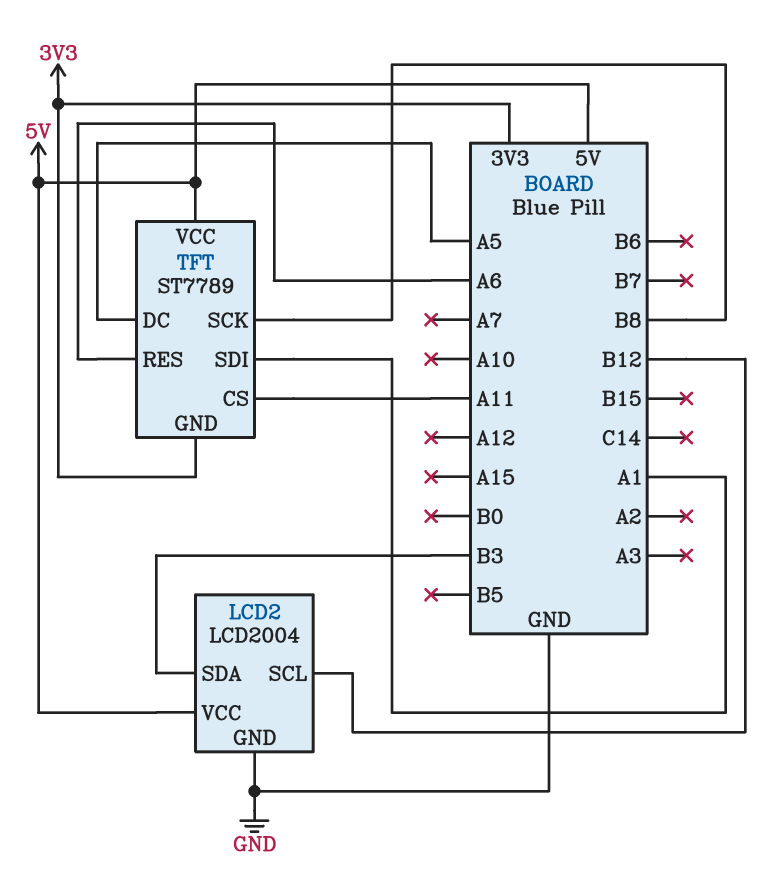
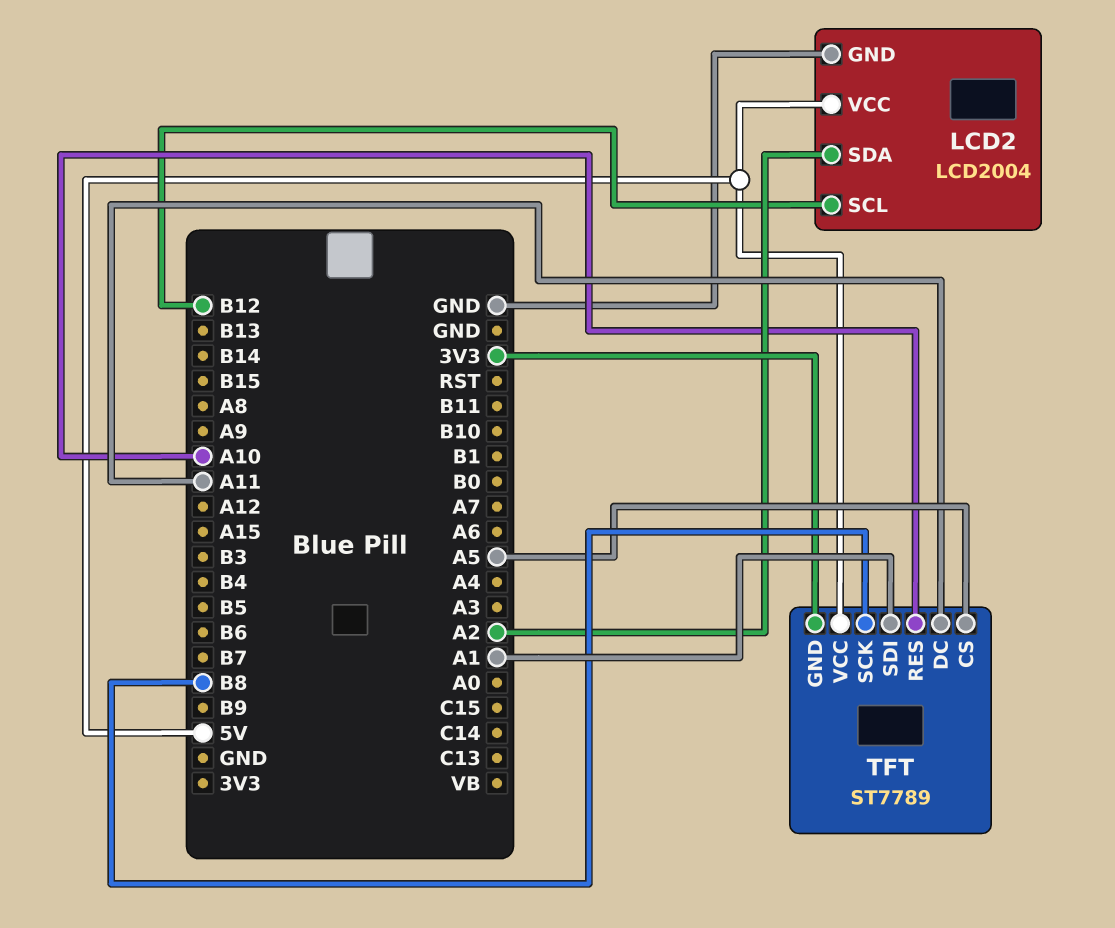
LCD2 pin SDA: B3 -> A2
TFT pin CS: A11 -> A5
TFT pin DC: A5 -> A11
TFT pin RES: A6 -> A10

